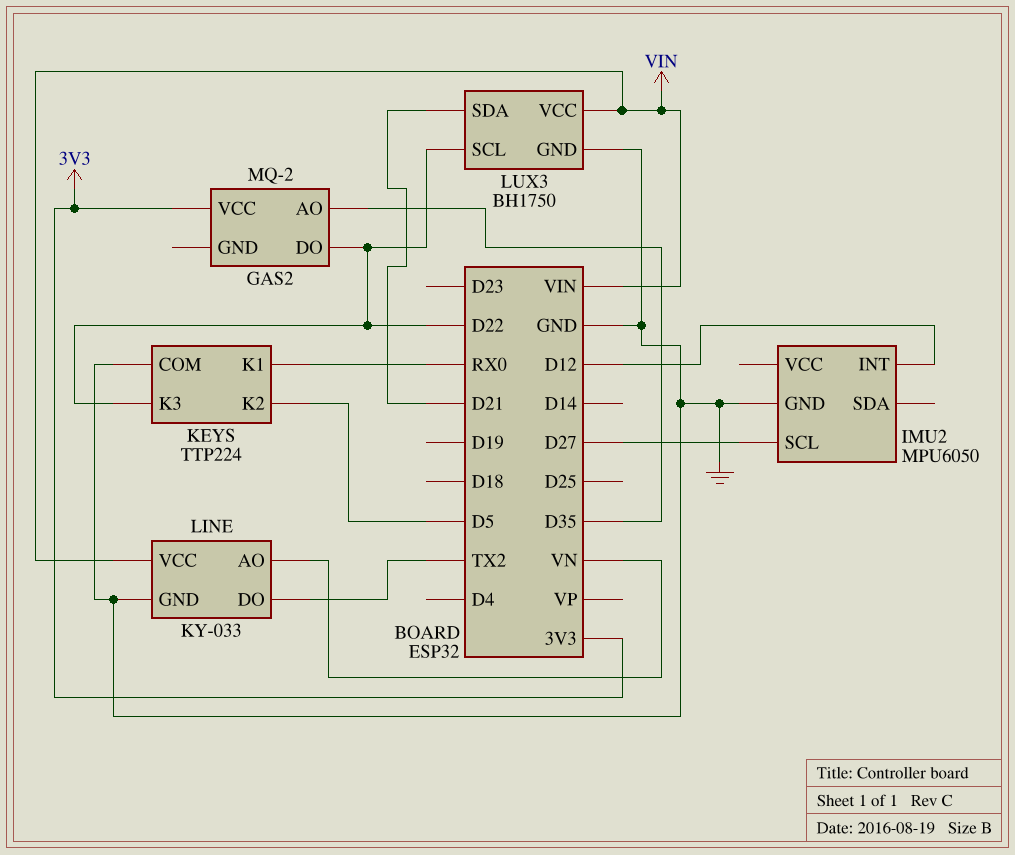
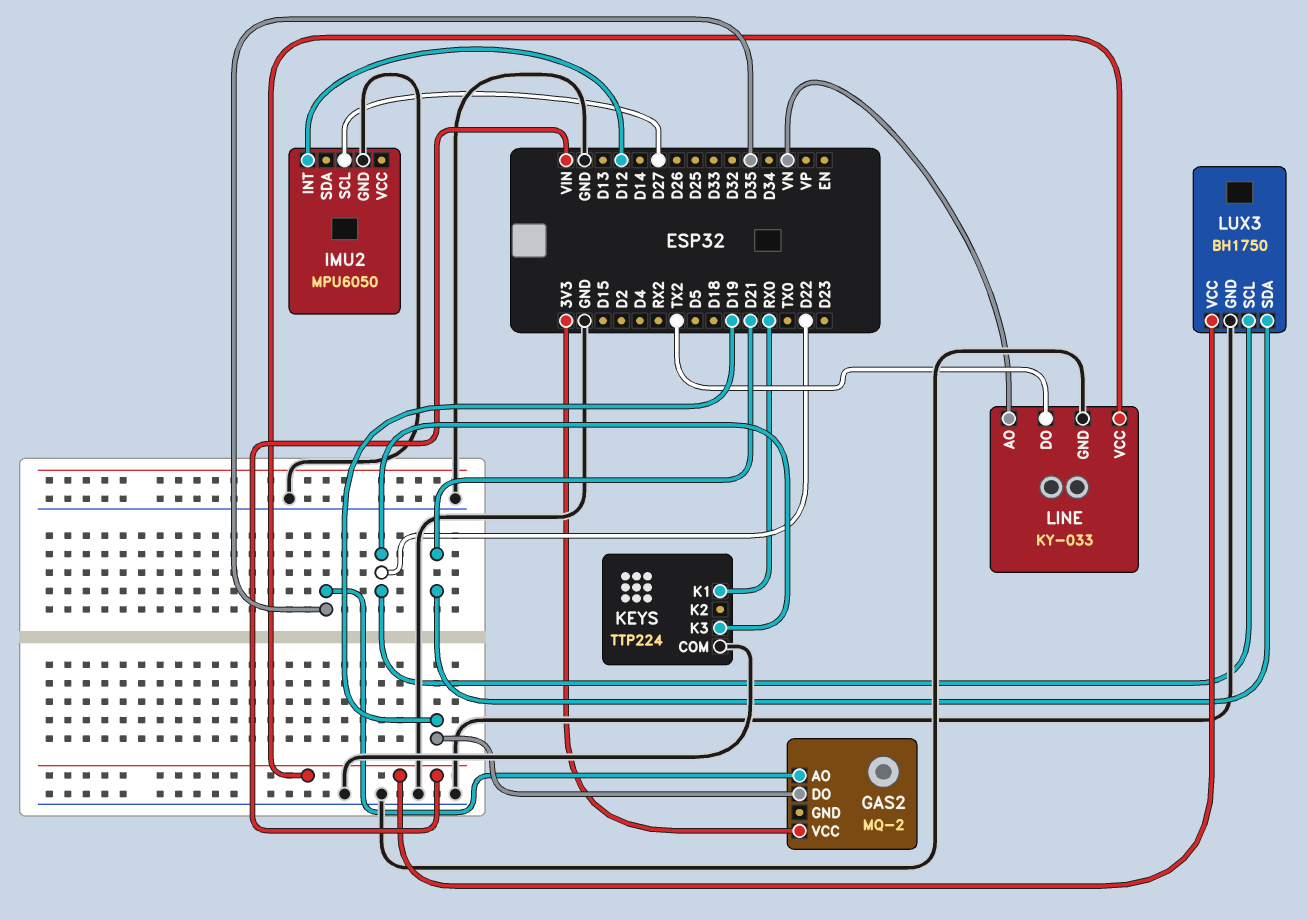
GAS2 pin DO: D22 -> D19
KEYS pin K2: D5 -> none

